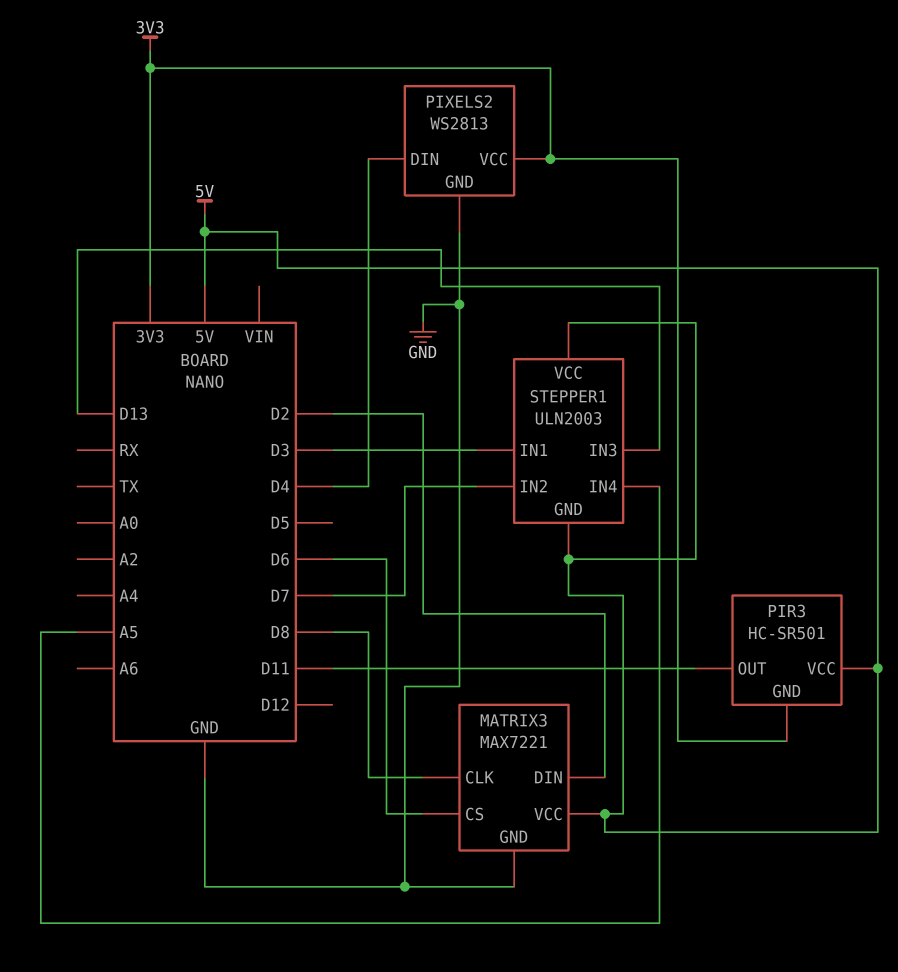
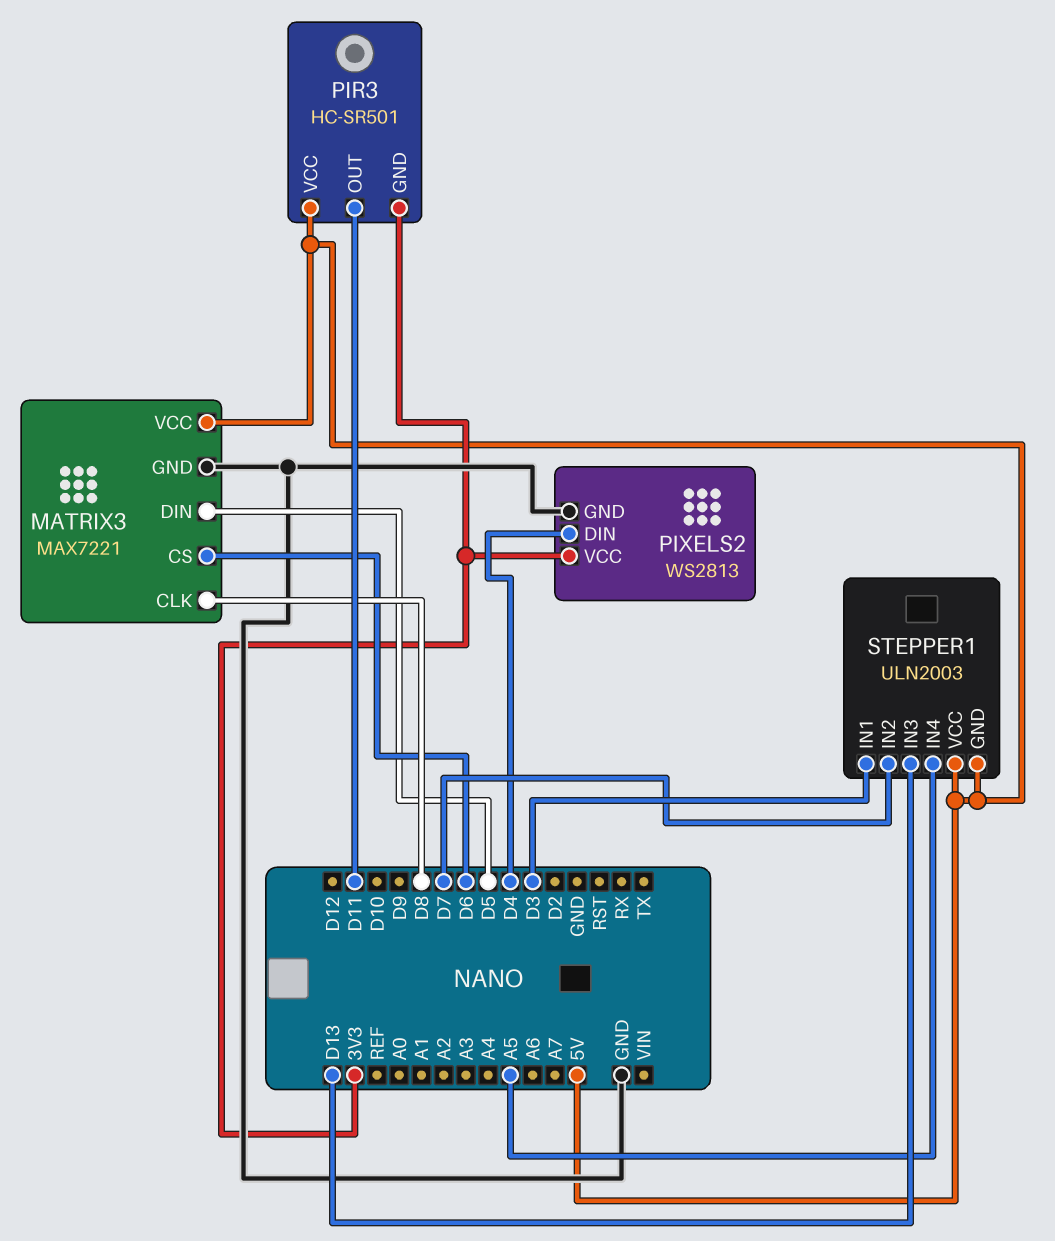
MATRIX3 pin DIN: D2 -> D5

